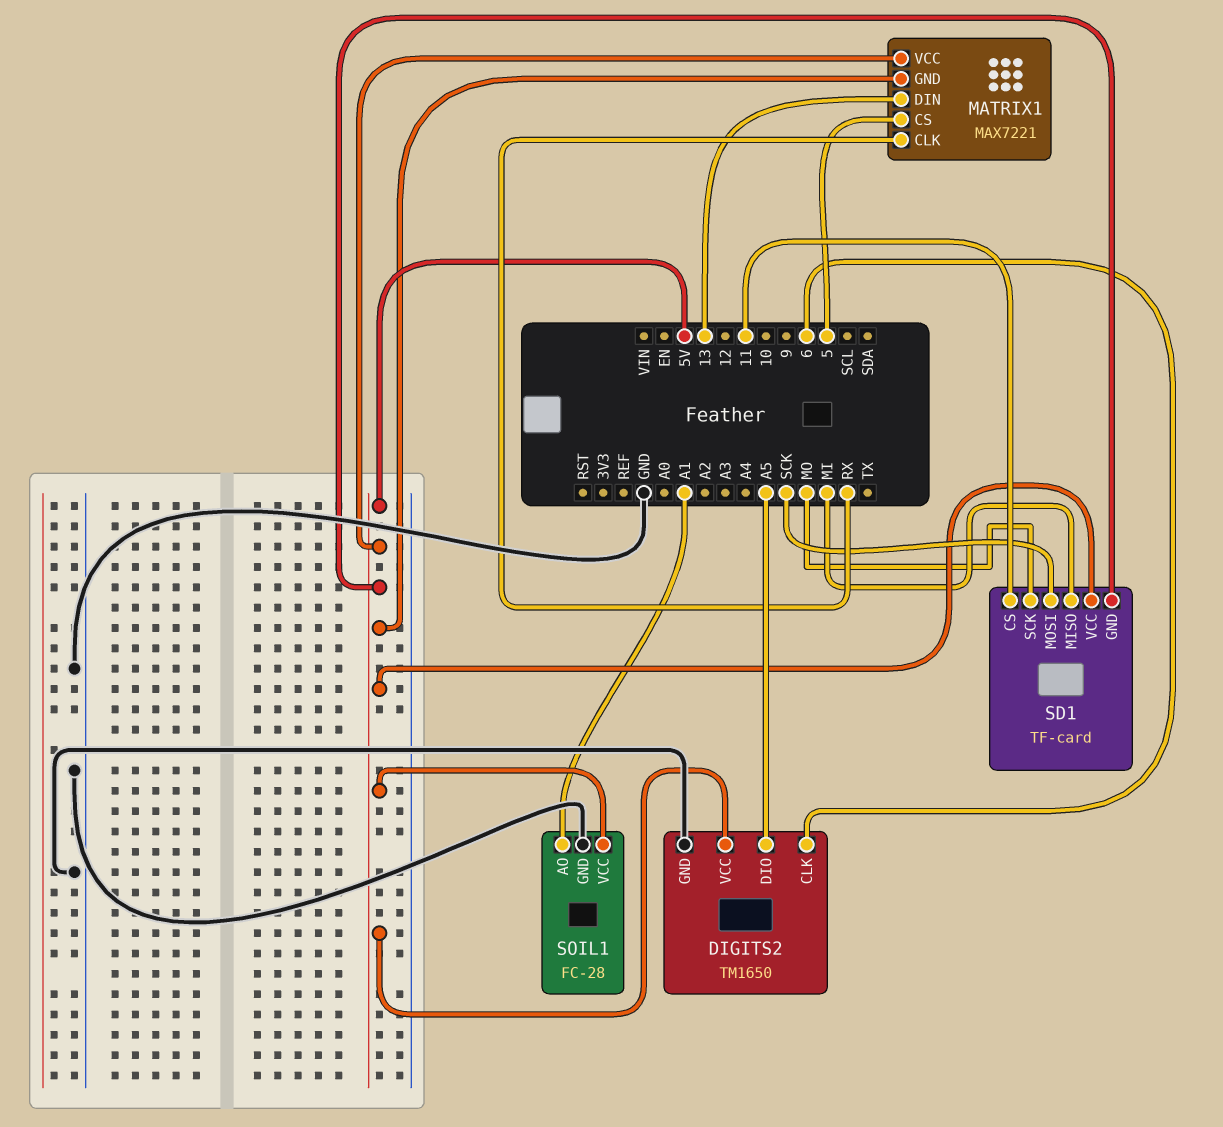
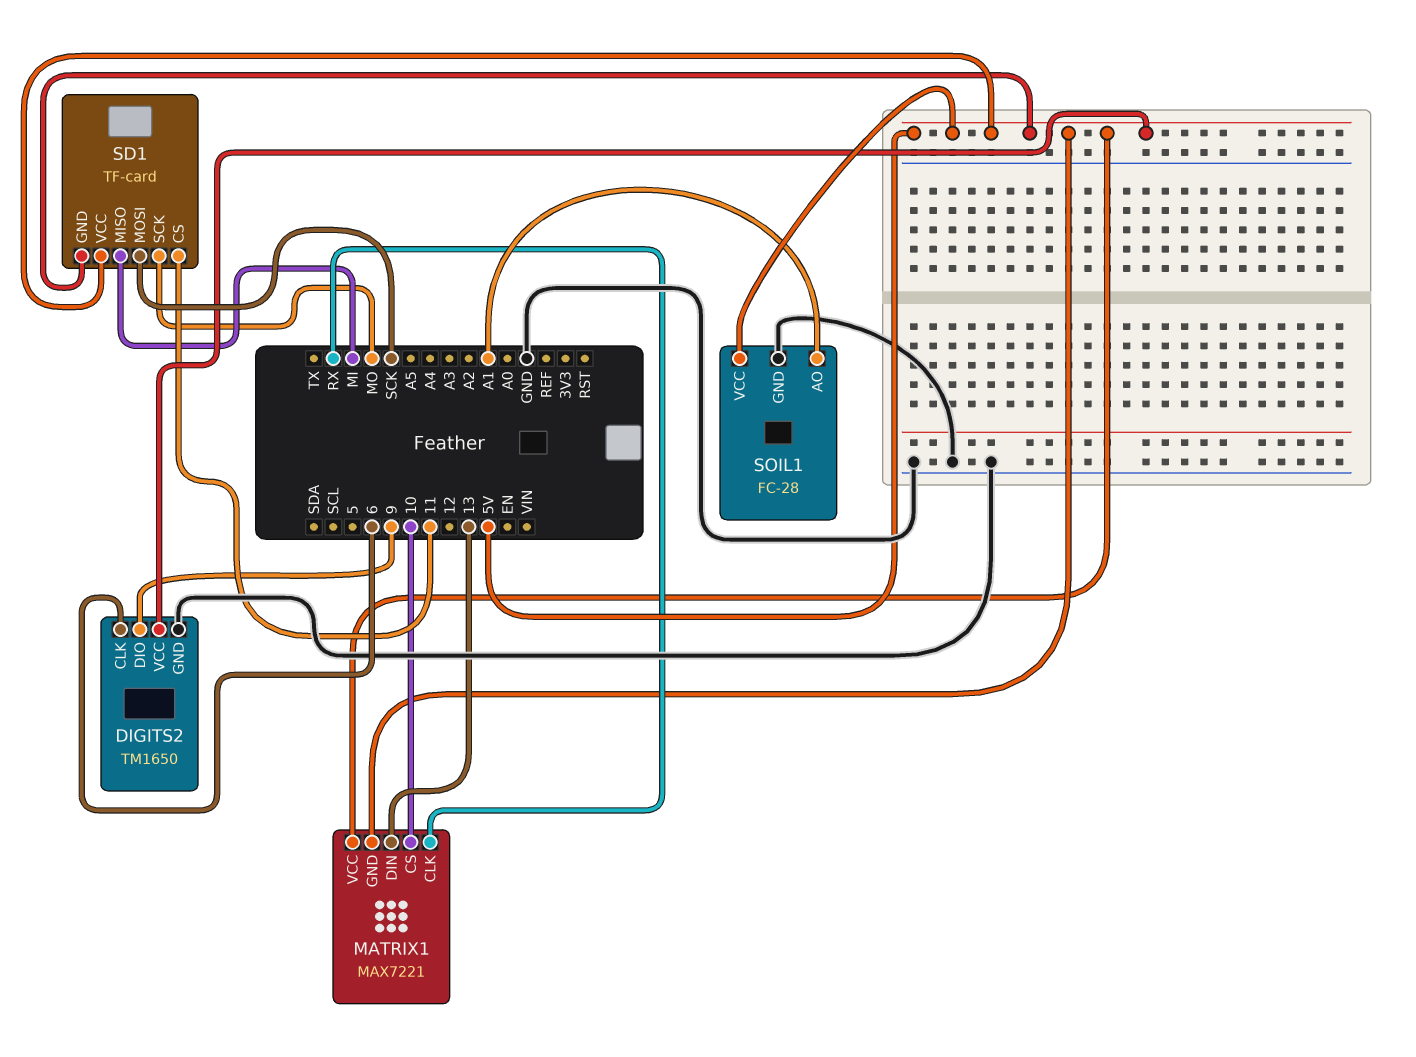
DIGITS2 pin DIO: A5 -> 9
MATRIX1 pin CS: 5 -> 10

